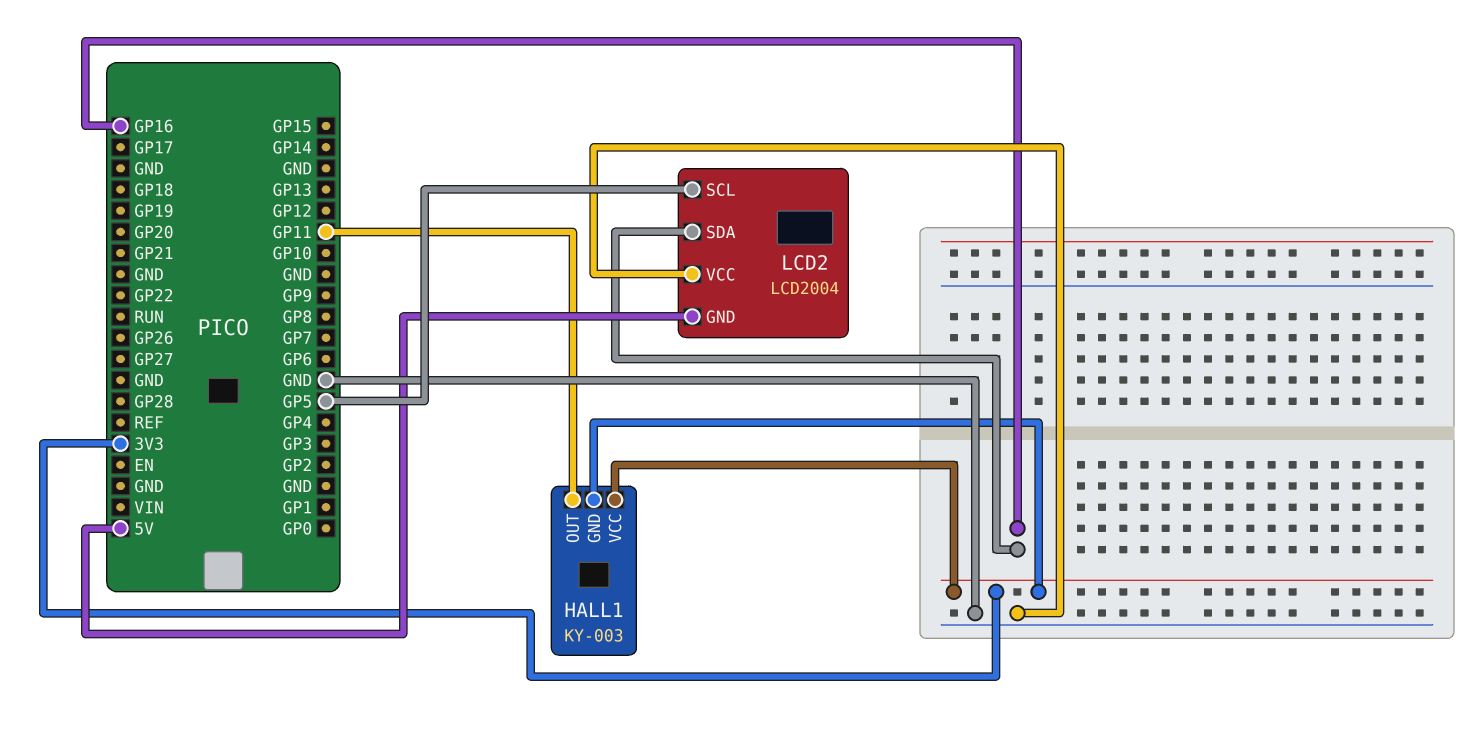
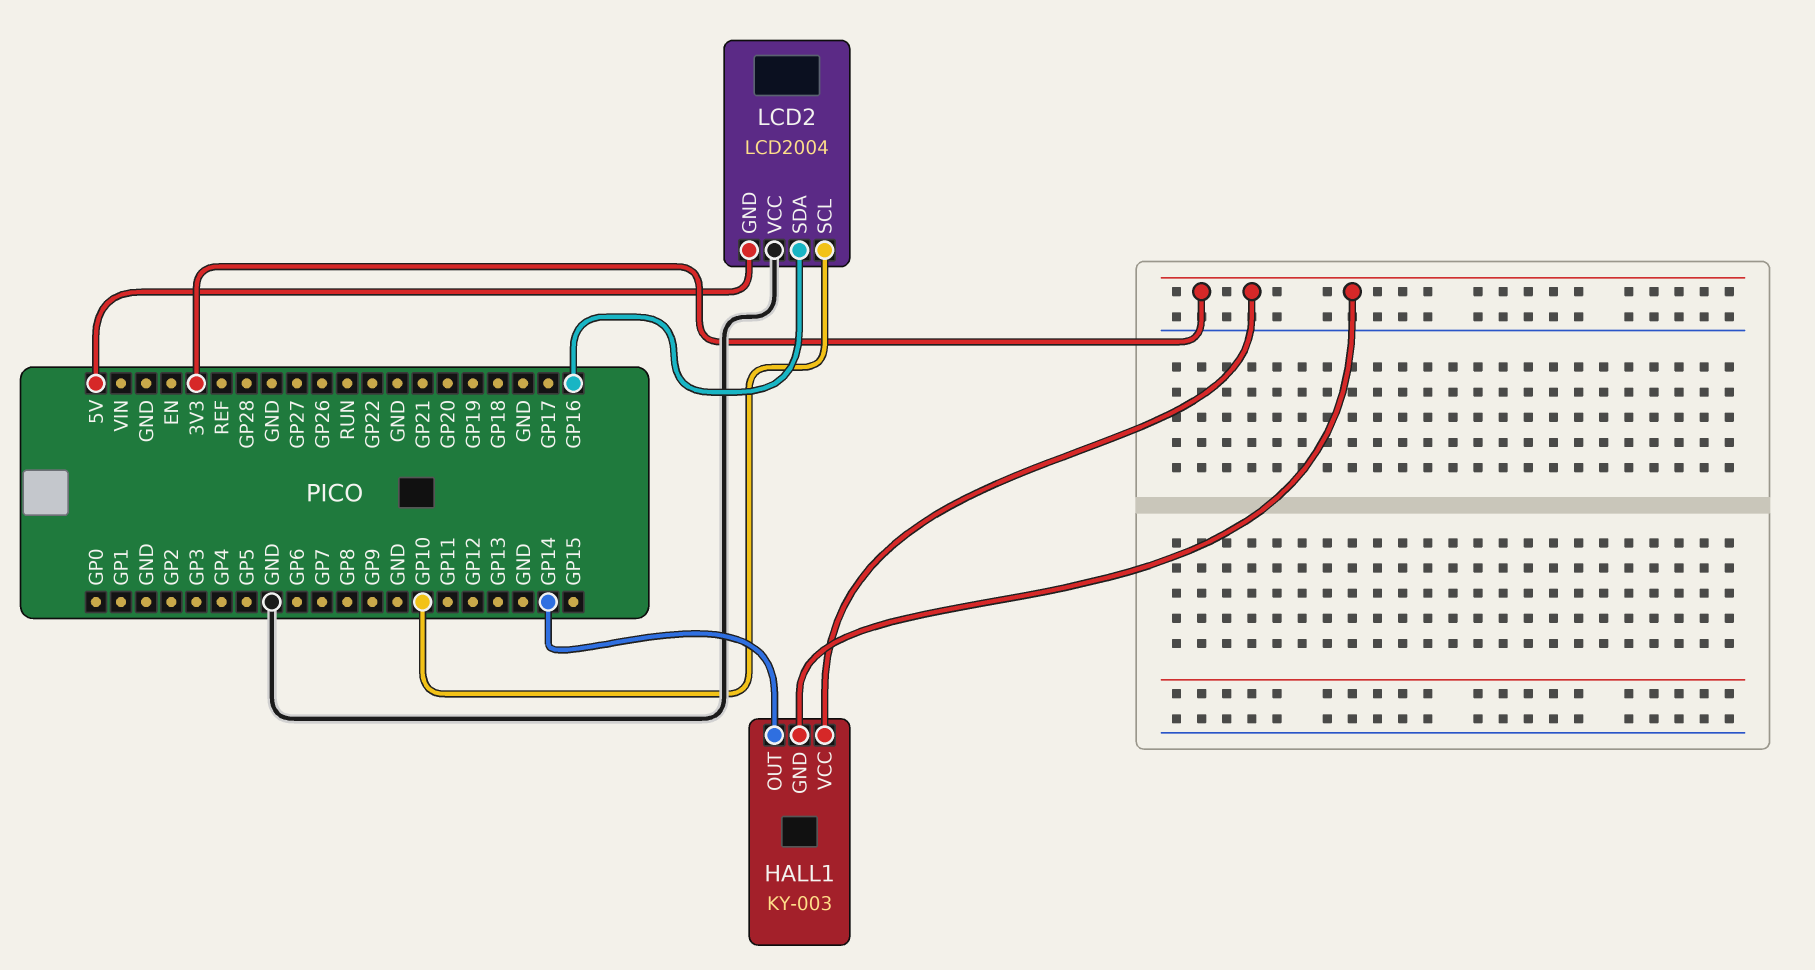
HALL1 pin OUT: GP11 -> GP14
LCD2 pin SCL: GP5 -> GP10

